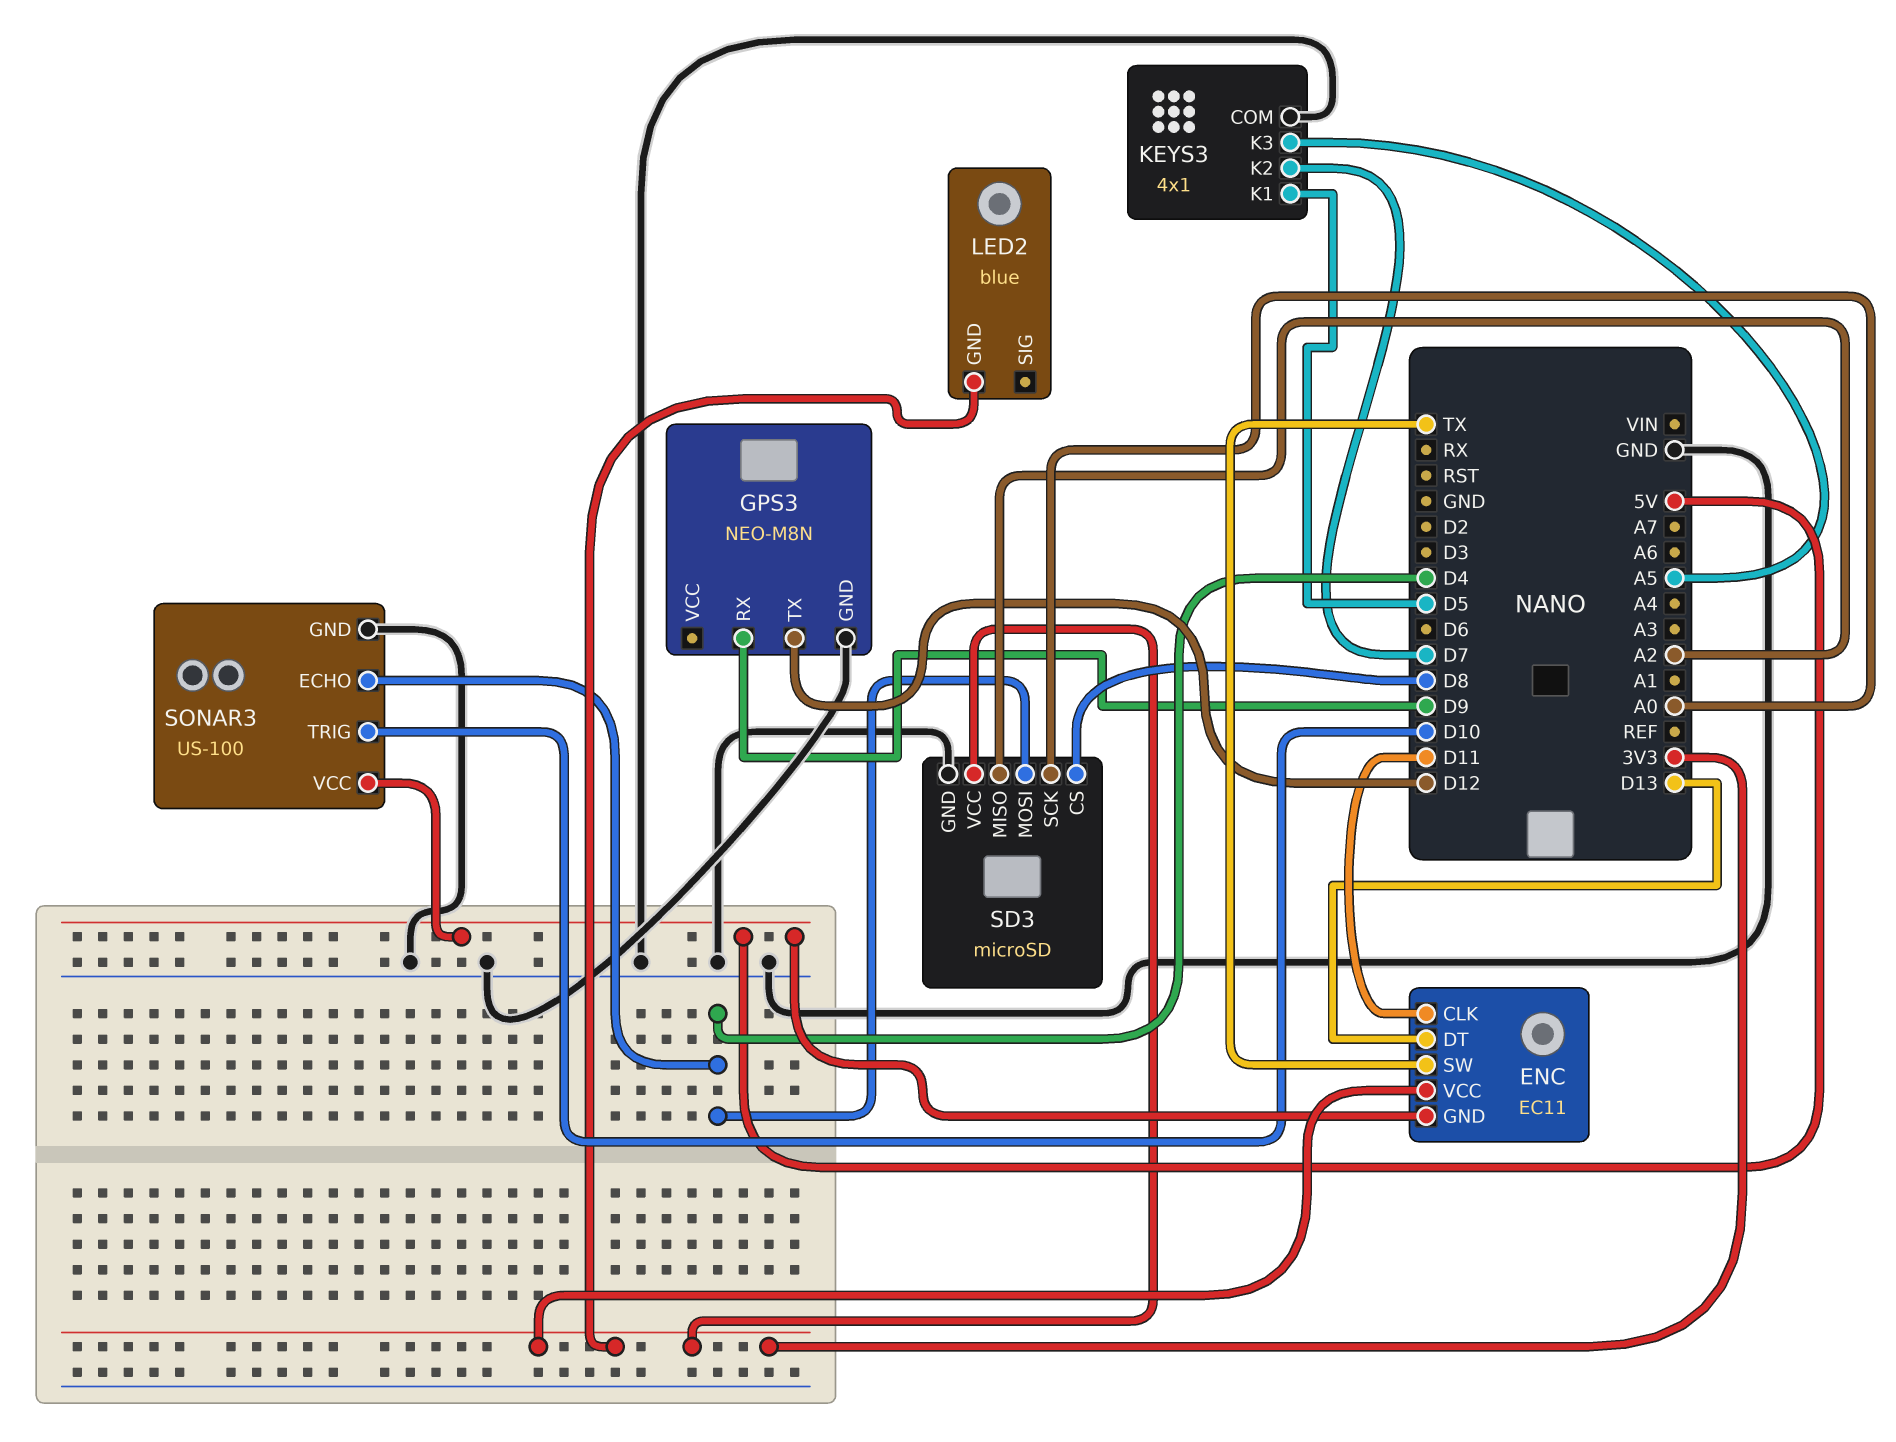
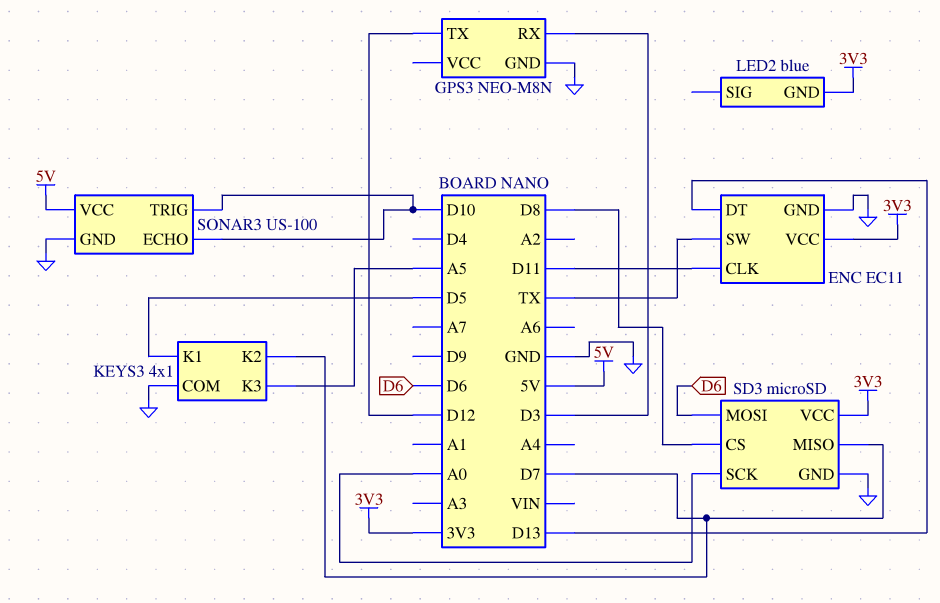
ENC pin GND: 5V -> GND
GPS3 pin RX: D9 -> D3
SD3 pin MISO: A2 -> D7
SD3 pin MOSI: D4 -> D6
SONAR3 pin ECHO: D4 -> D10

